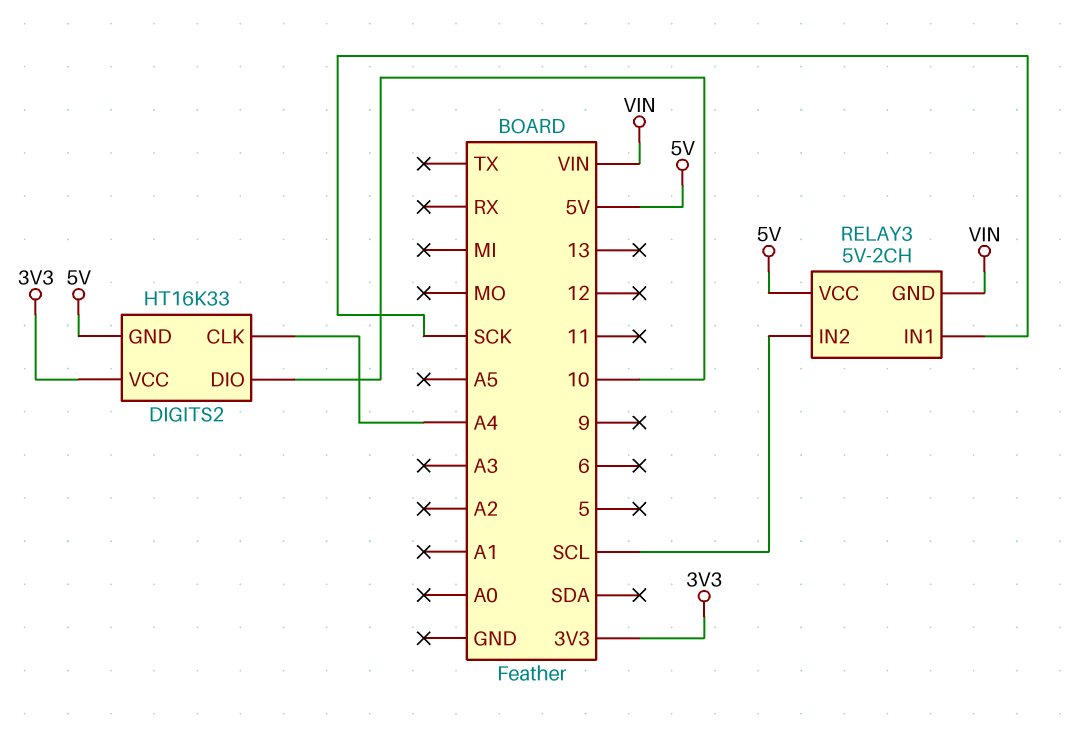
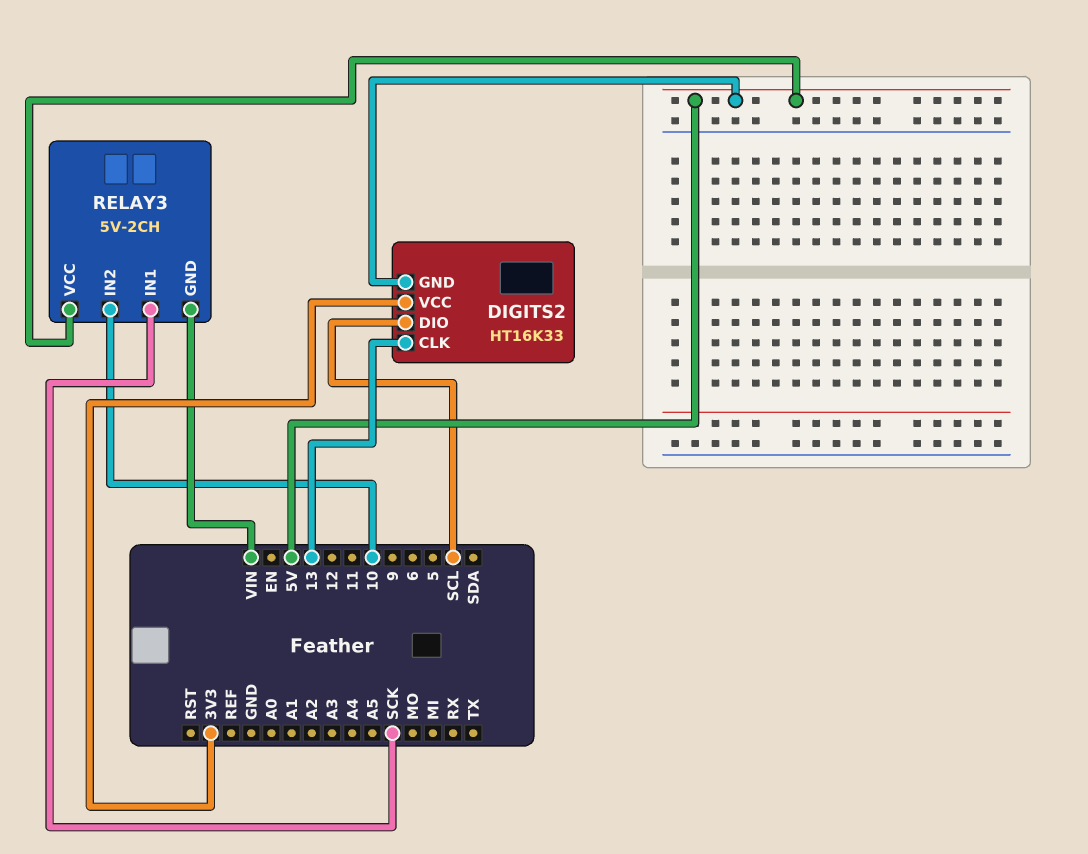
DIGITS2 pin CLK: A4 -> 13
DIGITS2 pin DIO: 10 -> SCL
RELAY3 pin IN2: SCL -> 10

